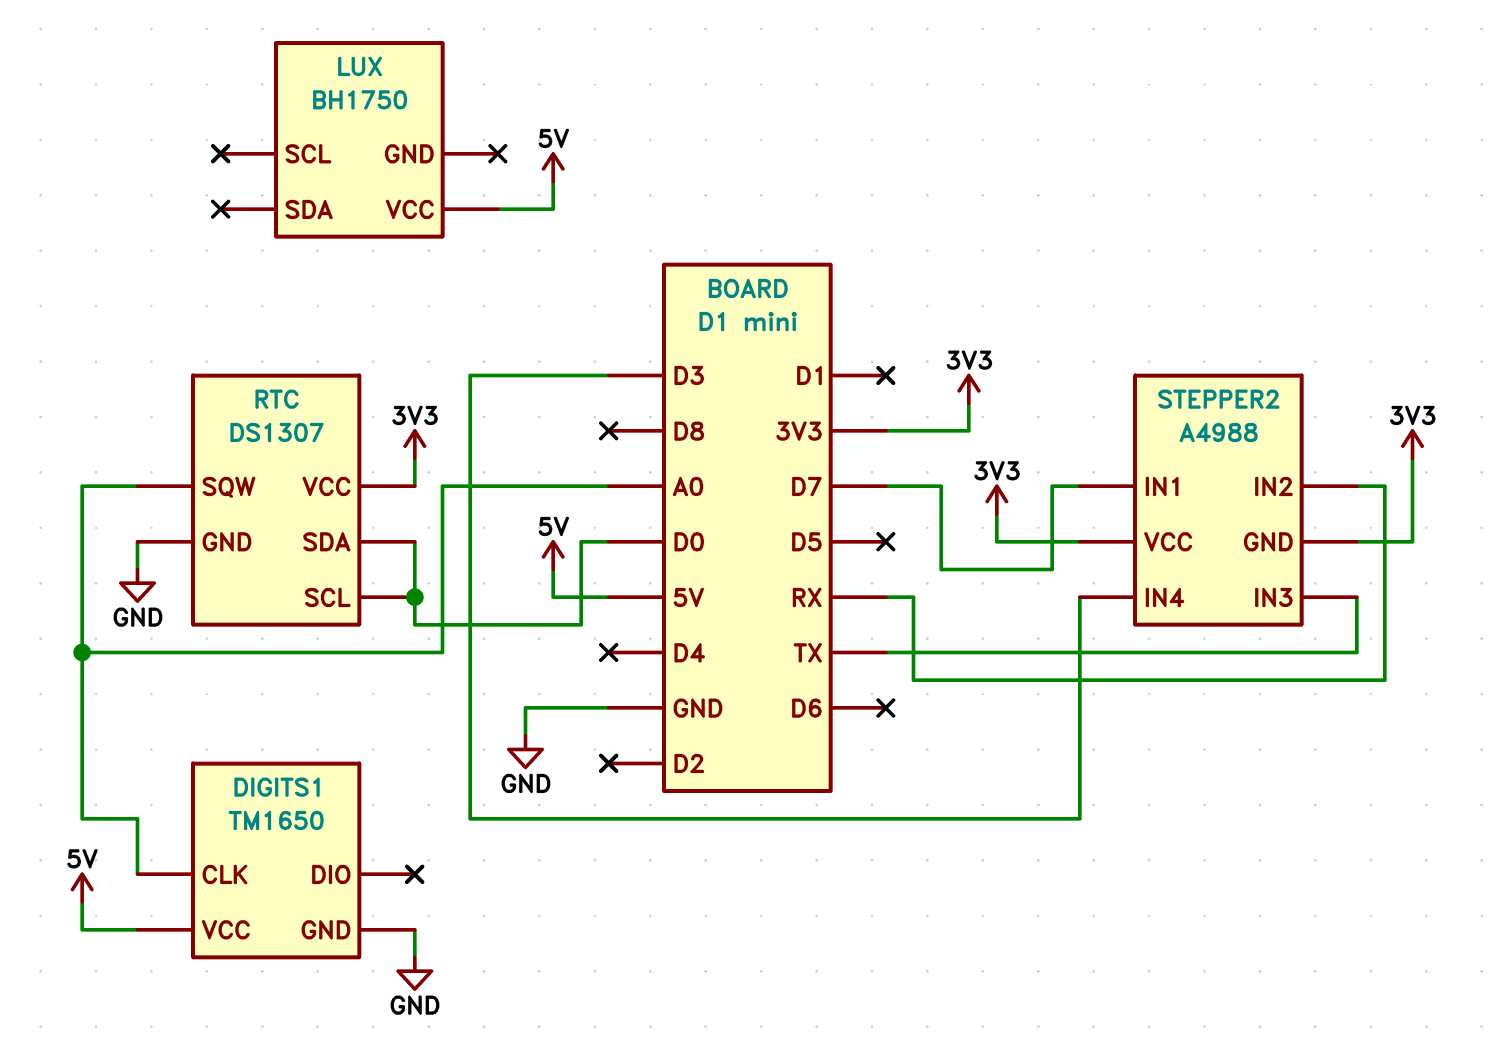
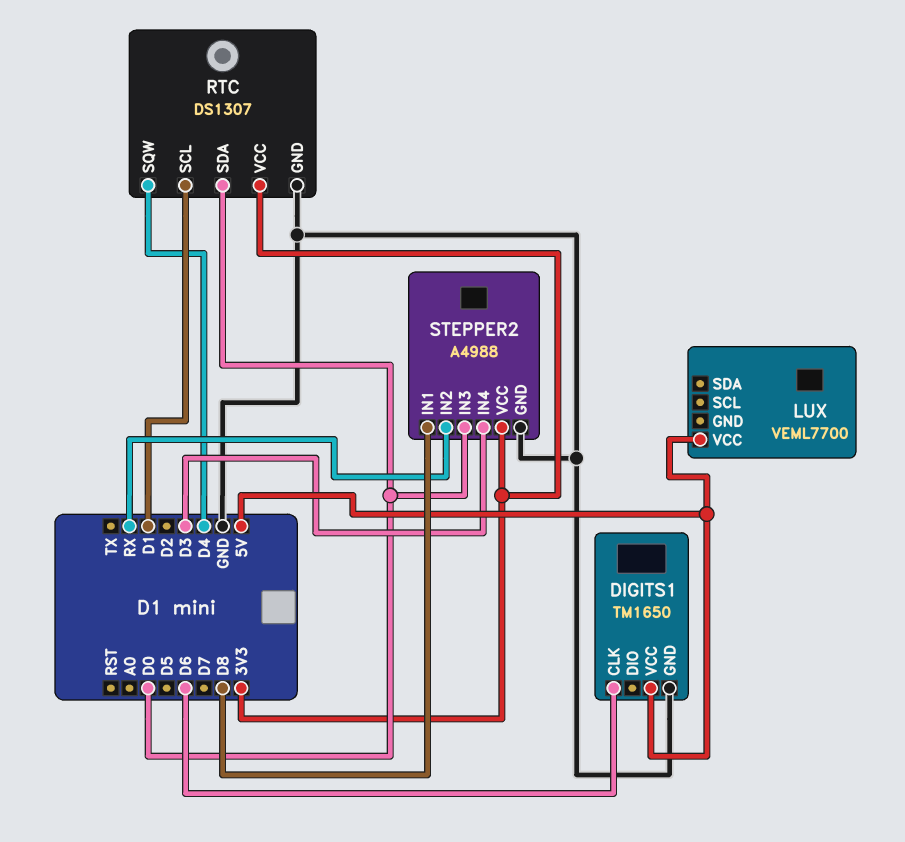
DIGITS1 pin CLK: A0 -> D6
LUX: BH1750 -> VEML7700
RTC pin SCL: D0 -> D1
RTC pin SQW: A0 -> D4
STEPPER2 pin GND: 3V3 -> GND
STEPPER2 pin IN1: D7 -> D8
STEPPER2 pin IN3: TX -> D0

